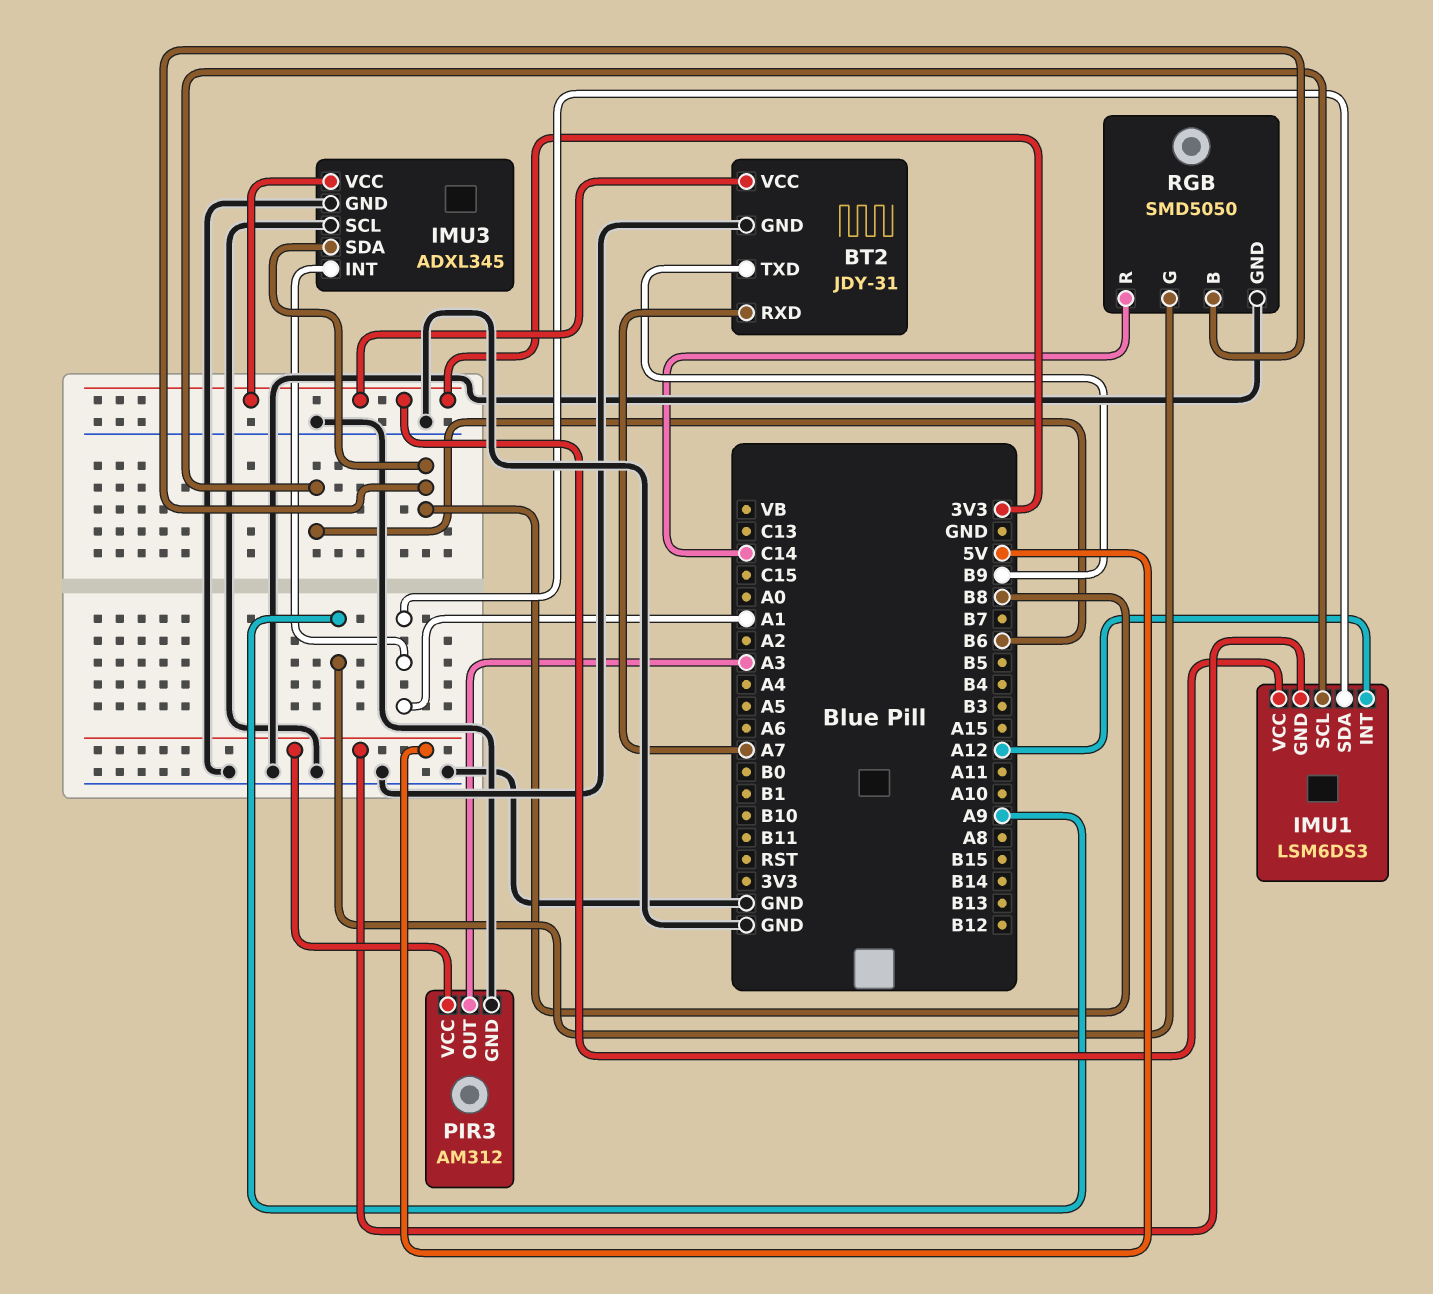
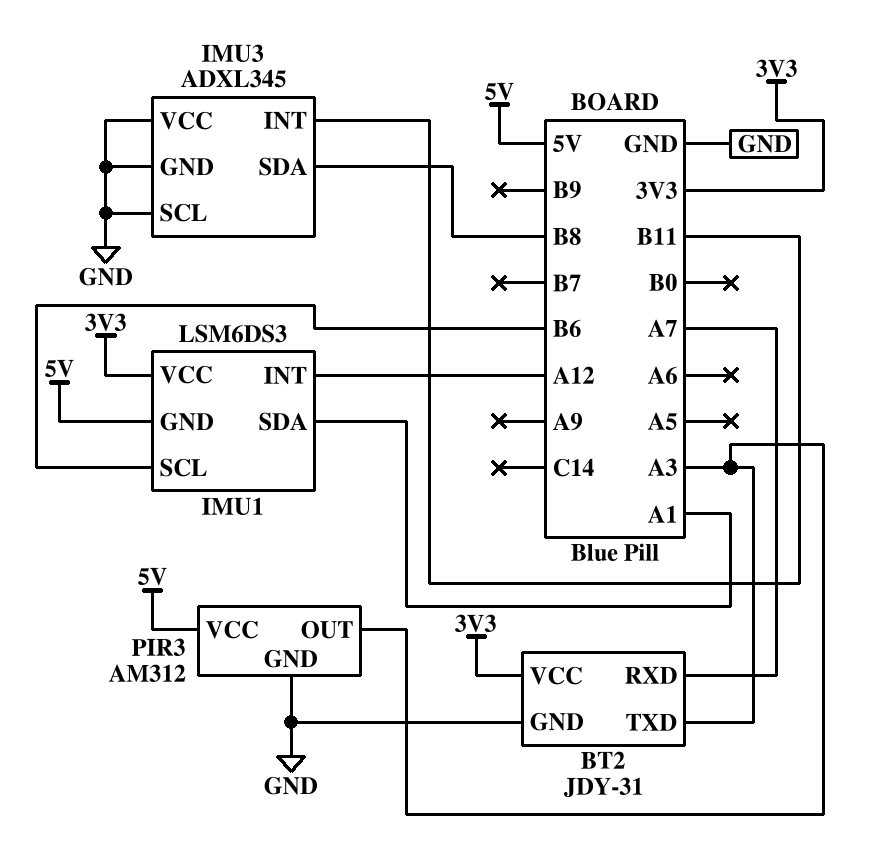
BT2 pin TXD: B9 -> A3
IMU3 pin INT: A1 -> B11
IMU3 pin VCC: 3V3 -> GND
RGB: SMD5050 -> none
RGB pin B: B8 -> none
RGB pin G: A9 -> none
RGB pin GND: GND -> none
RGB pin R: C14 -> none

